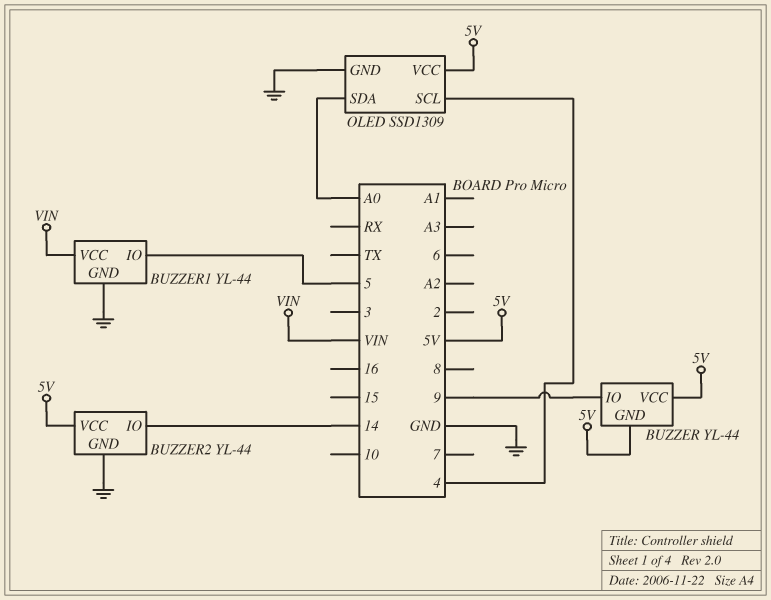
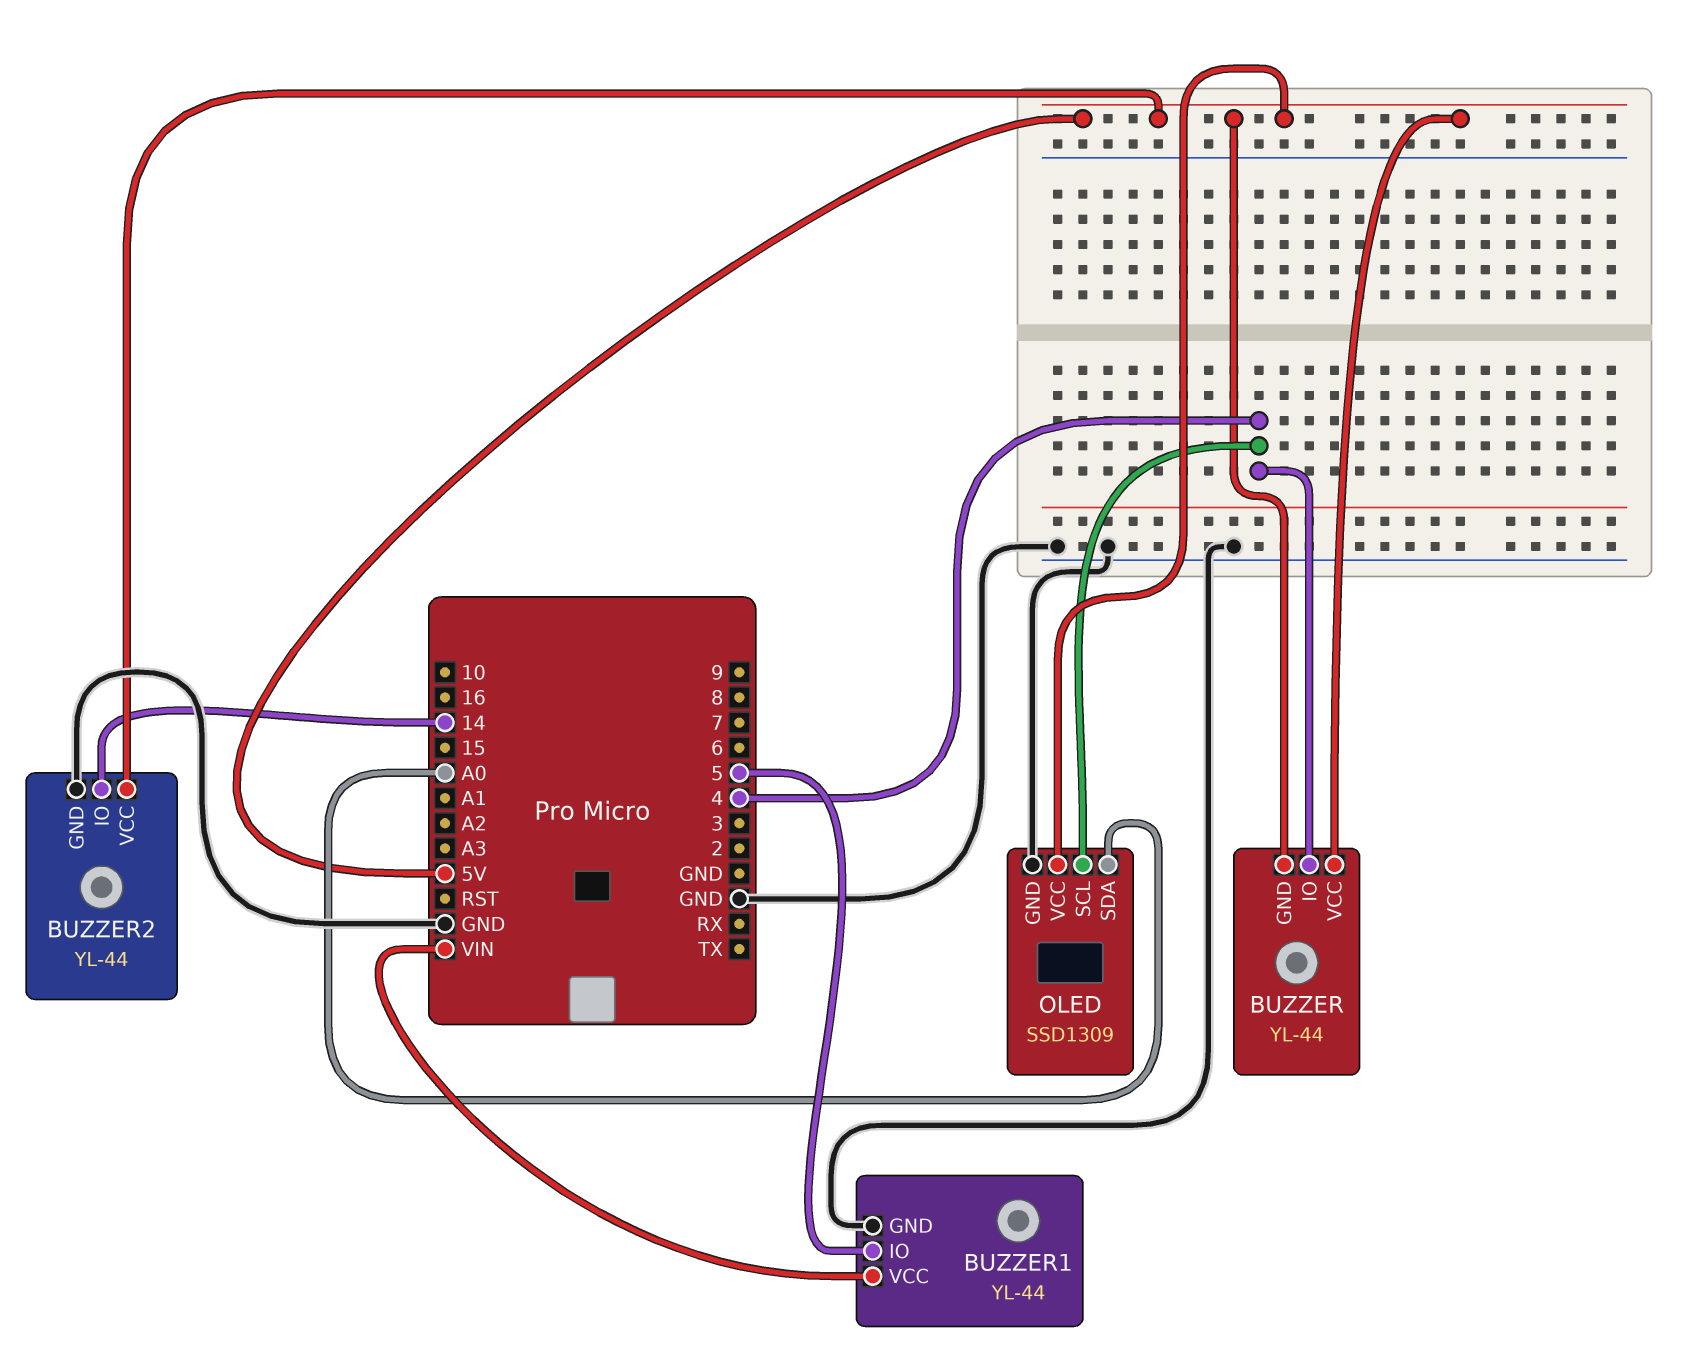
BUZZER pin IO: 9 -> 4

